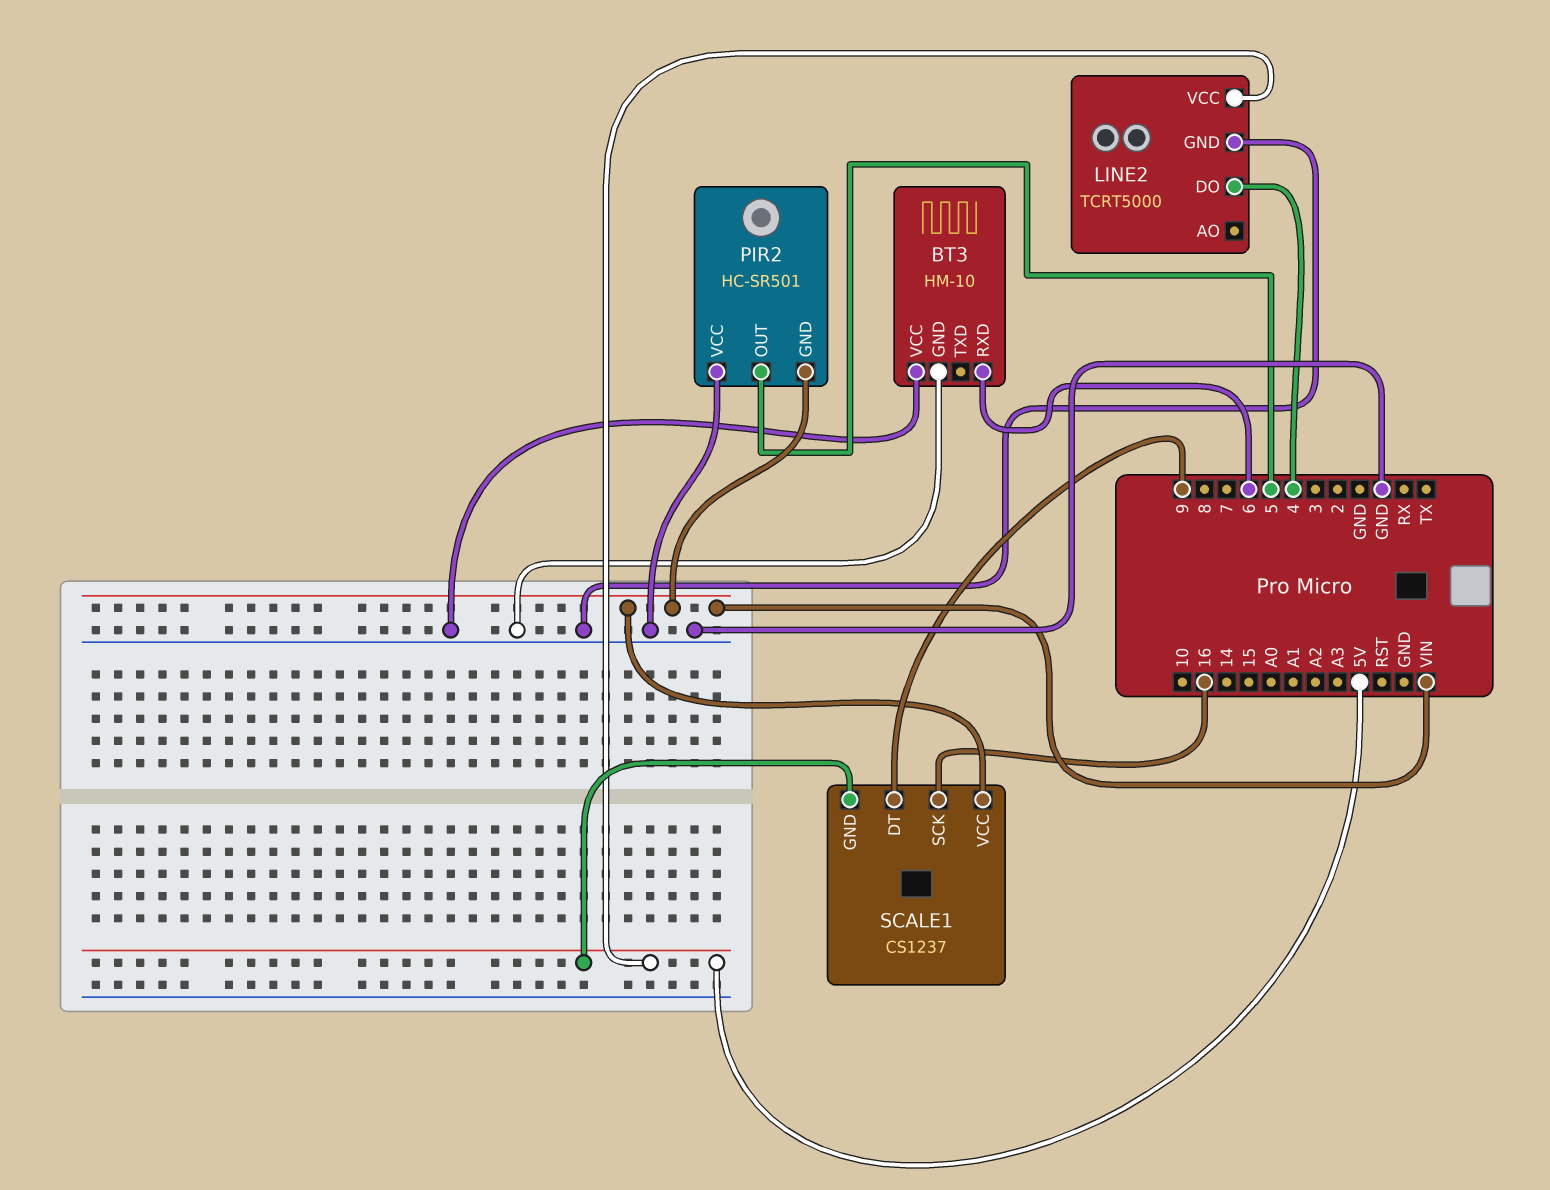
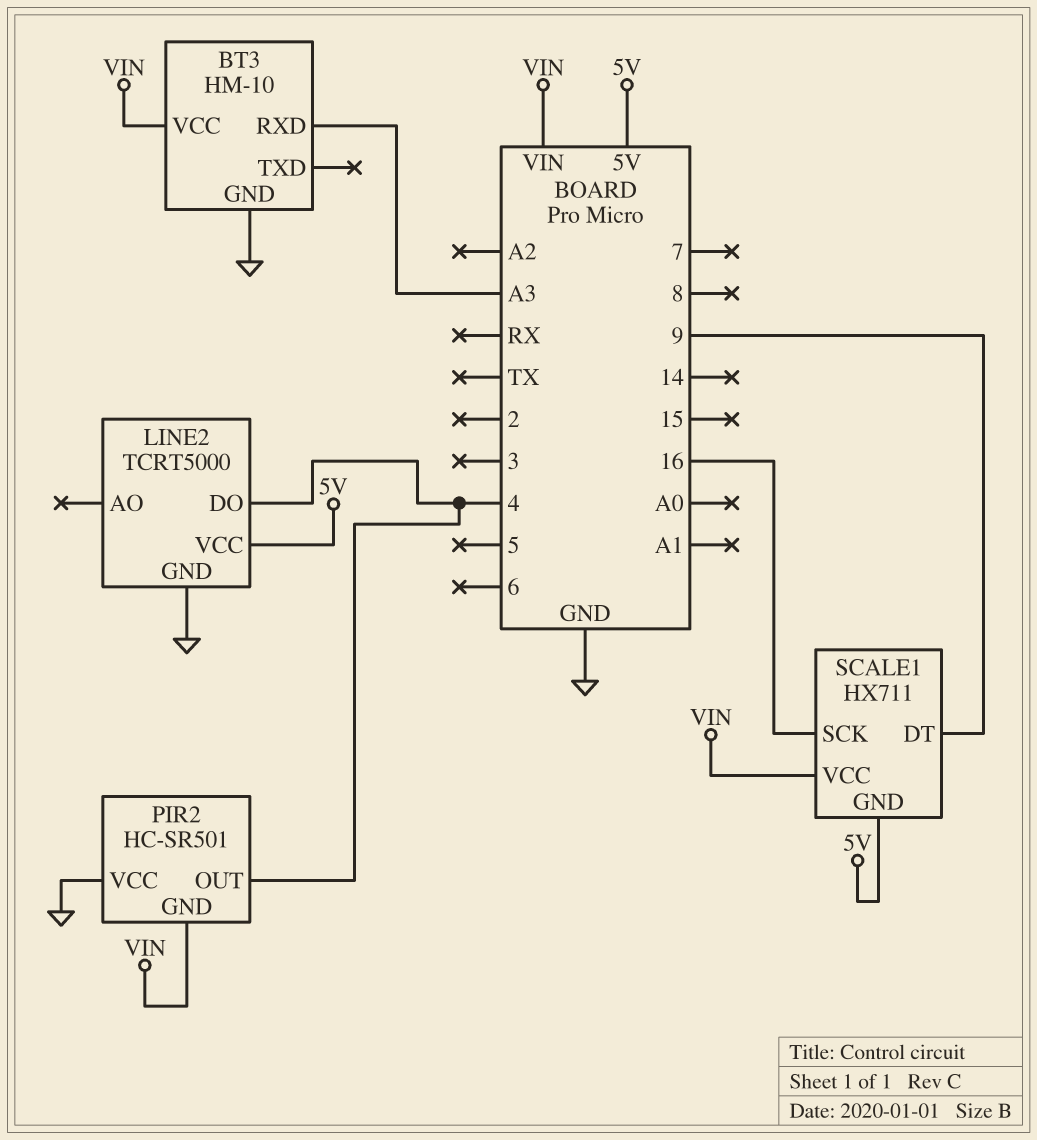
BT3 pin RXD: 6 -> A3
BT3 pin VCC: GND -> VIN
PIR2 pin OUT: 5 -> 4
SCALE1: CS1237 -> HX711

